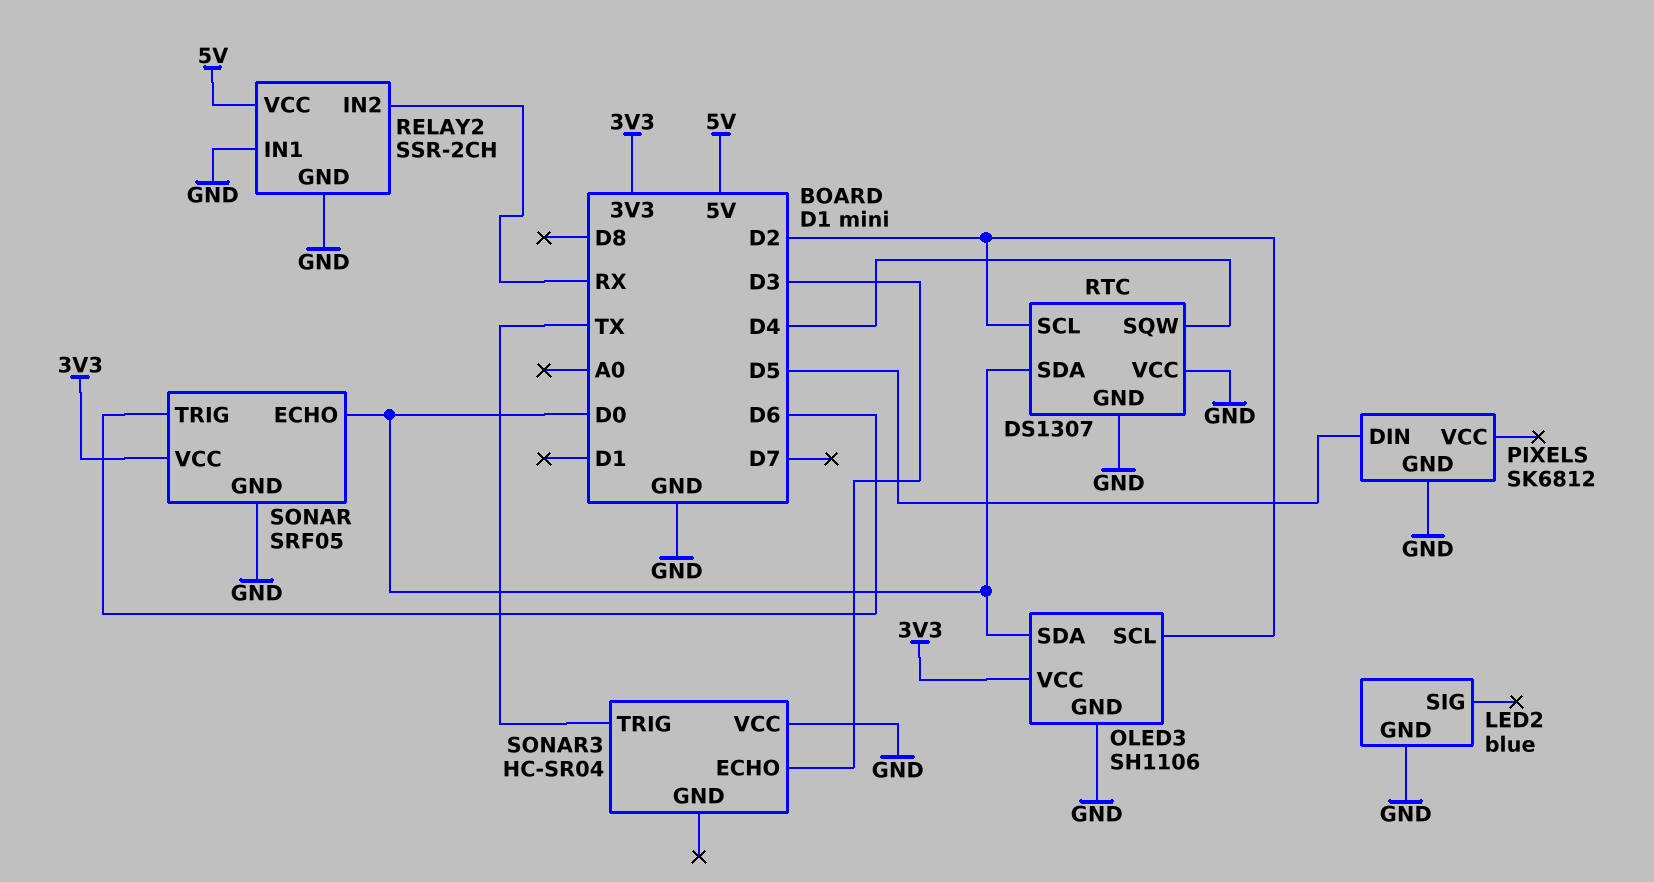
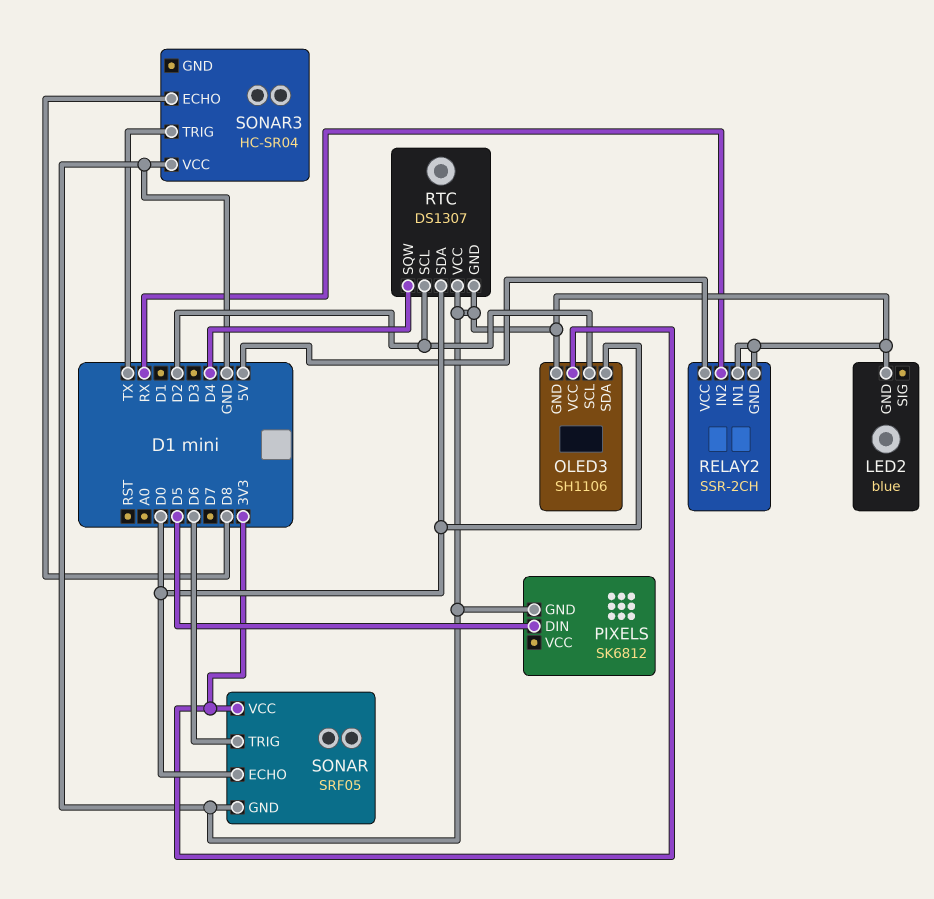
SONAR3 pin ECHO: D3 -> D8

